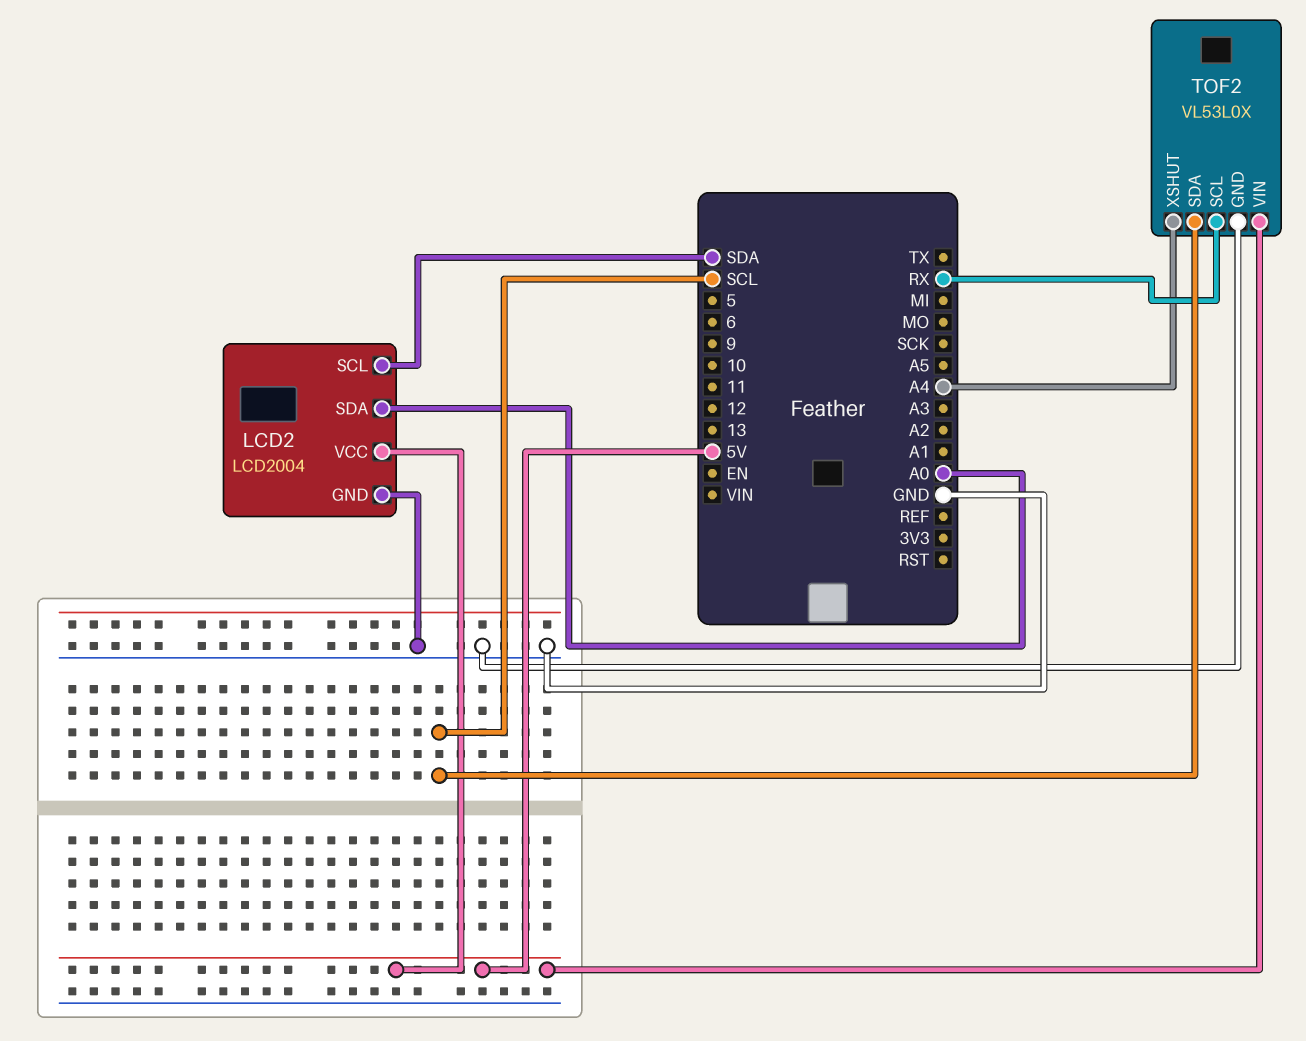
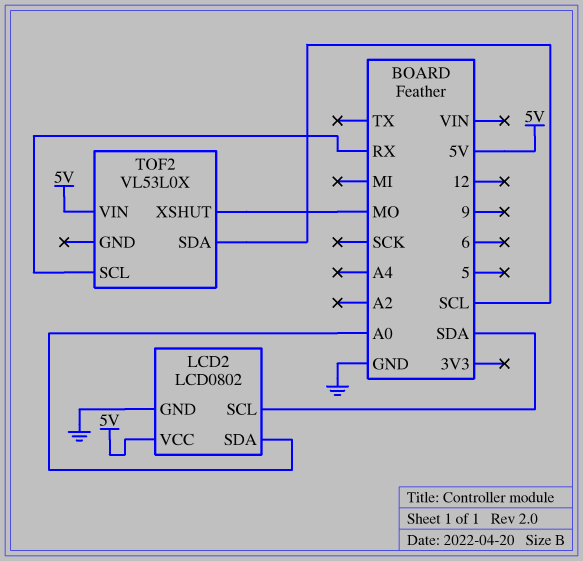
LCD2: LCD2004 -> LCD0802
TOF2 pin GND: GND -> none
TOF2 pin XSHUT: A4 -> MO

